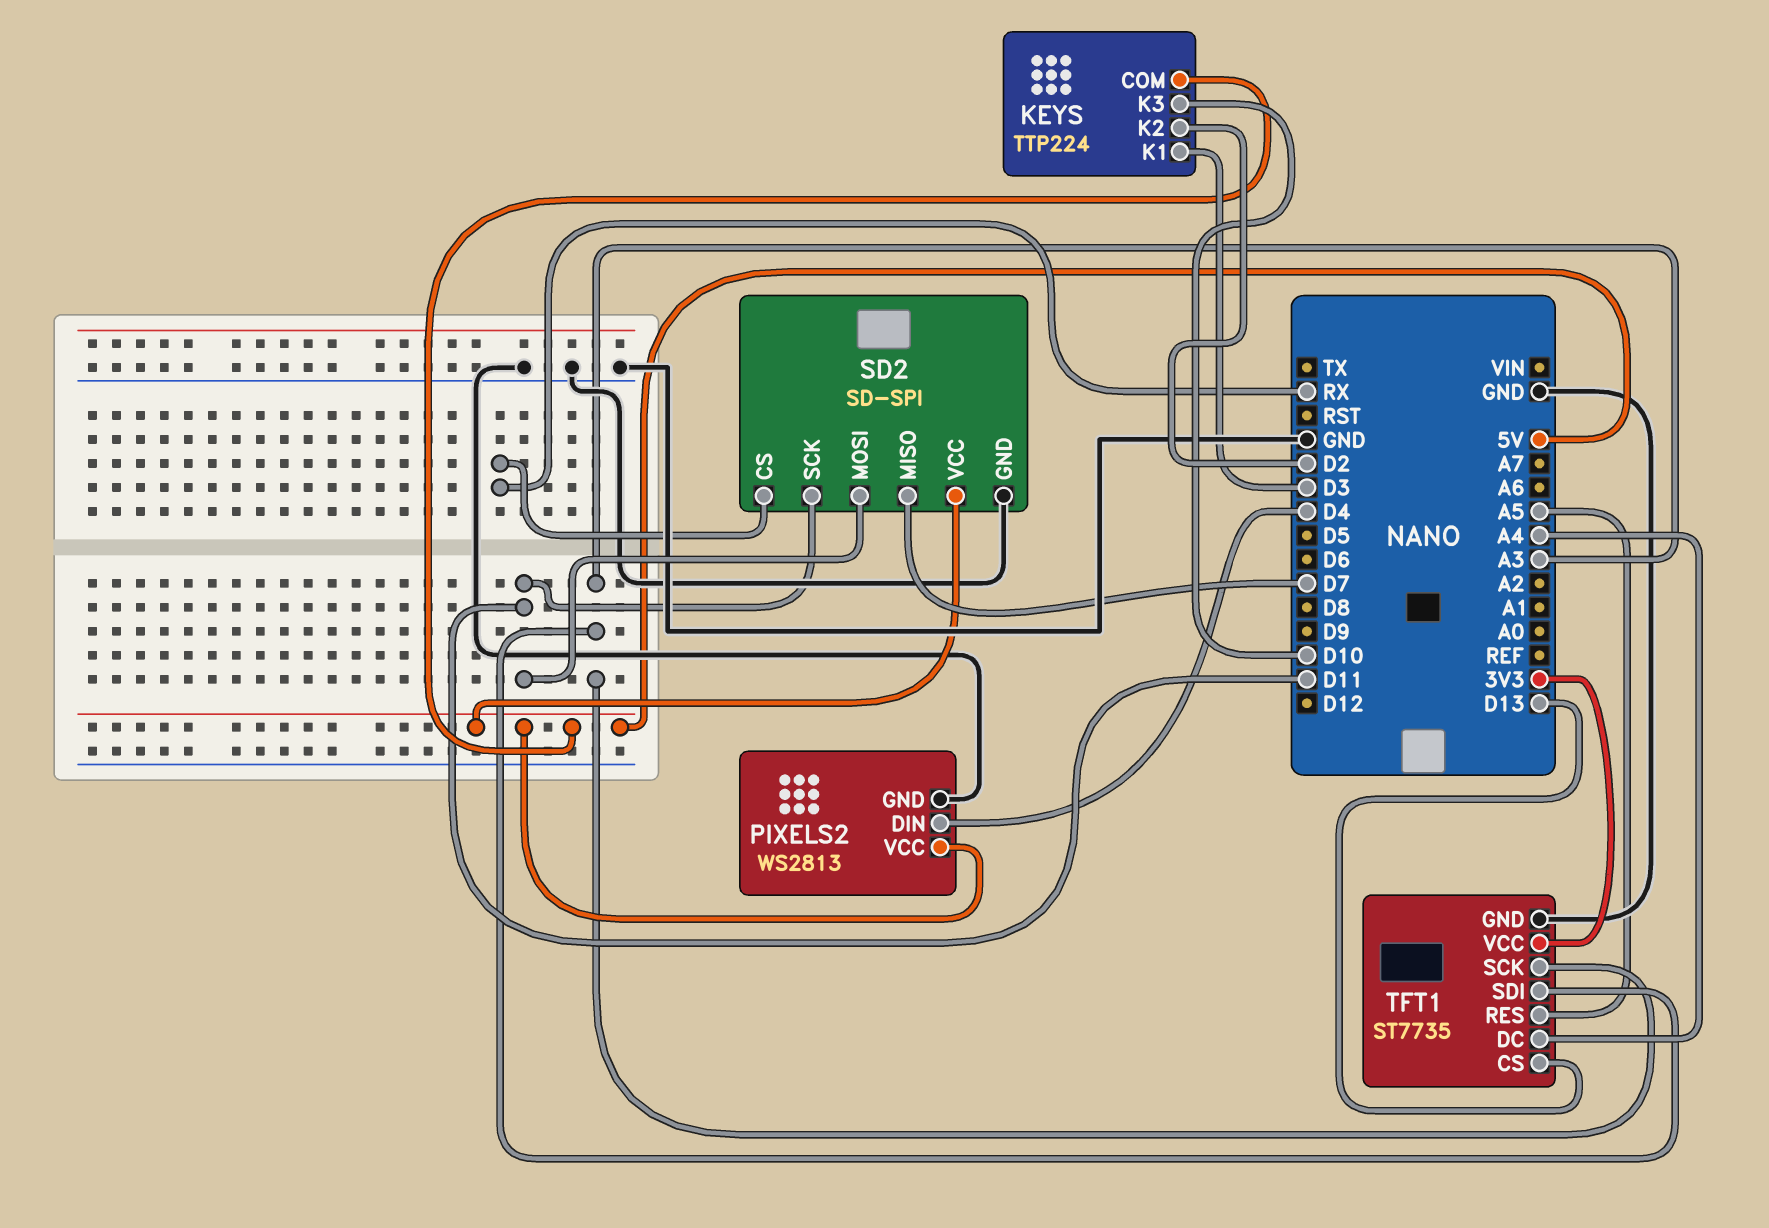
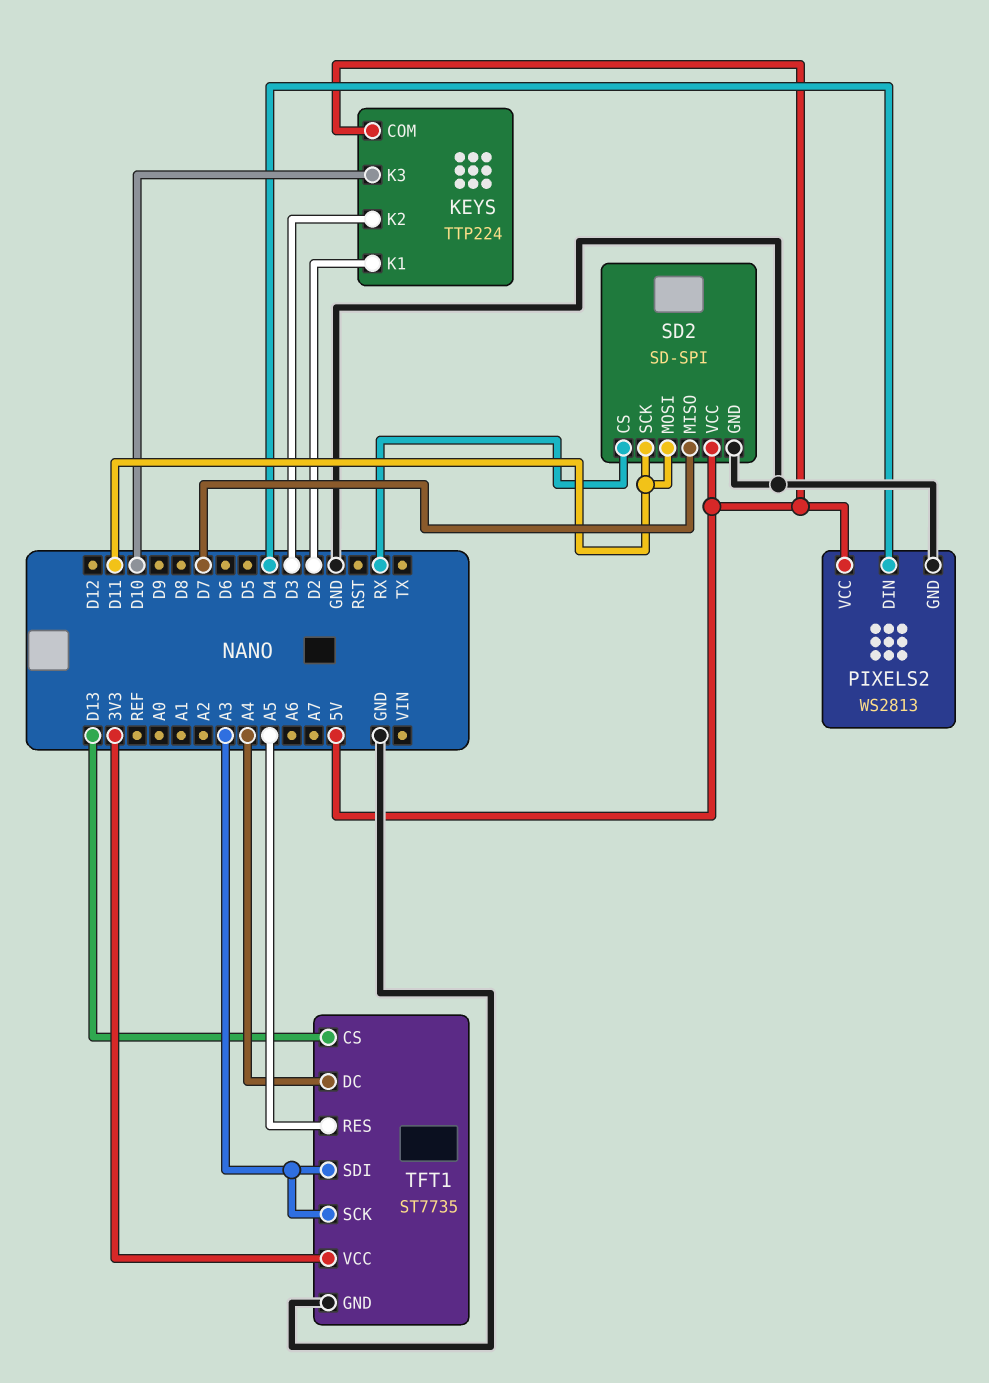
KEYS pin K1: D3 -> D2
KEYS pin K2: D2 -> D3

